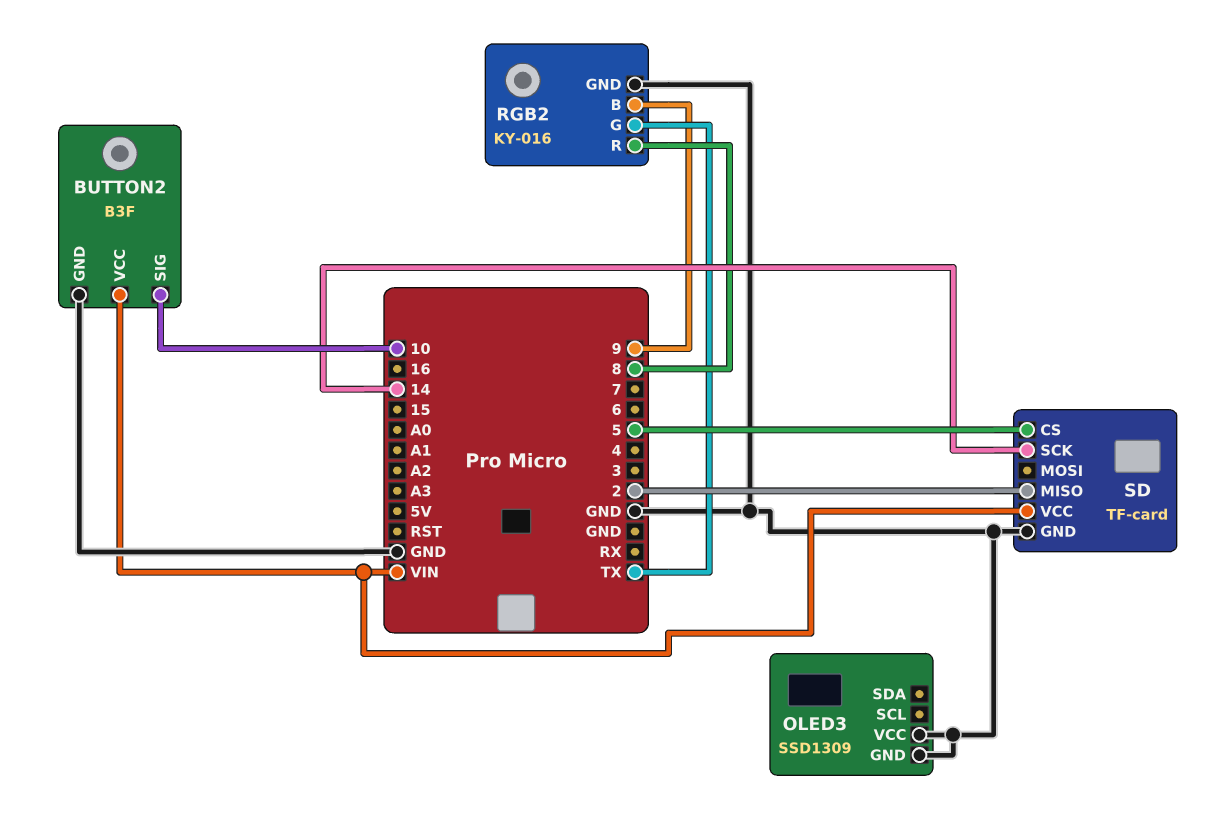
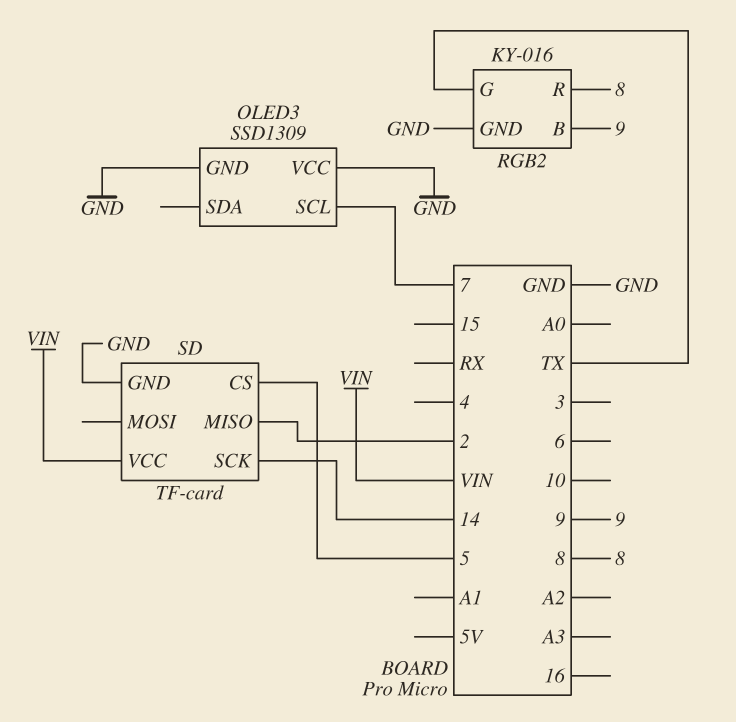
BUTTON2: B3F -> none
BUTTON2 pin GND: GND -> none
BUTTON2 pin SIG: 10 -> none
BUTTON2 pin VCC: VIN -> none
OLED3 pin SCL: none -> 7

